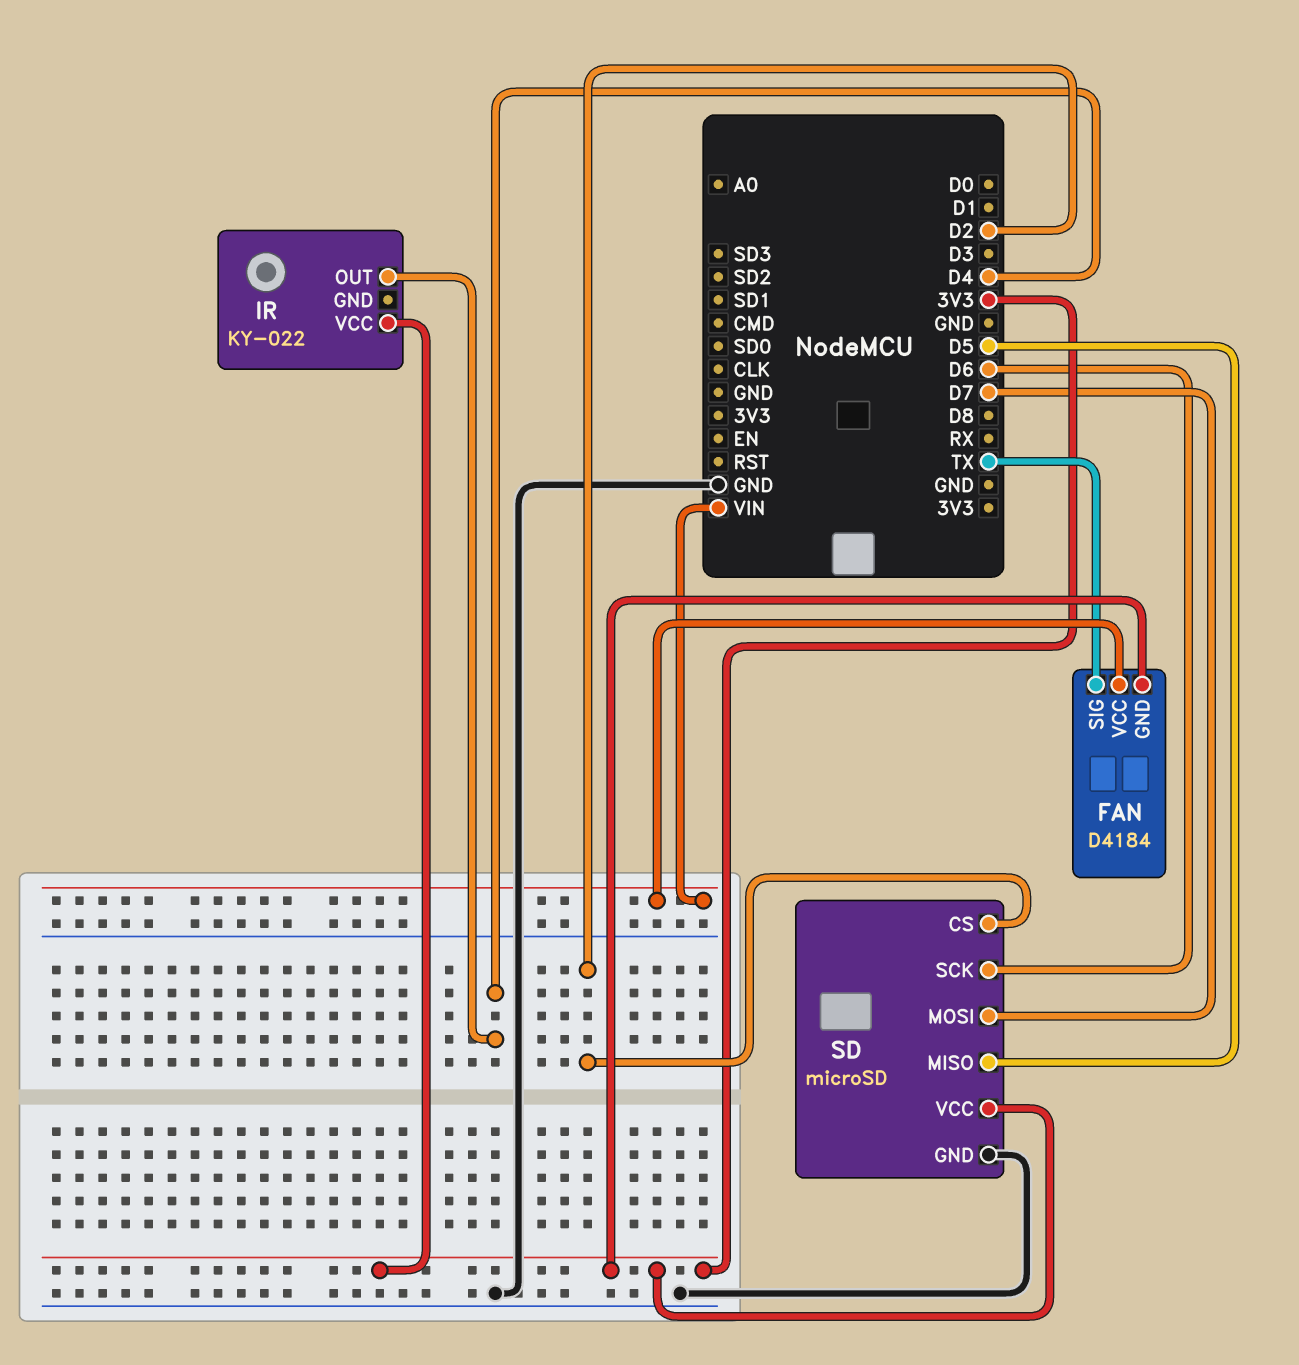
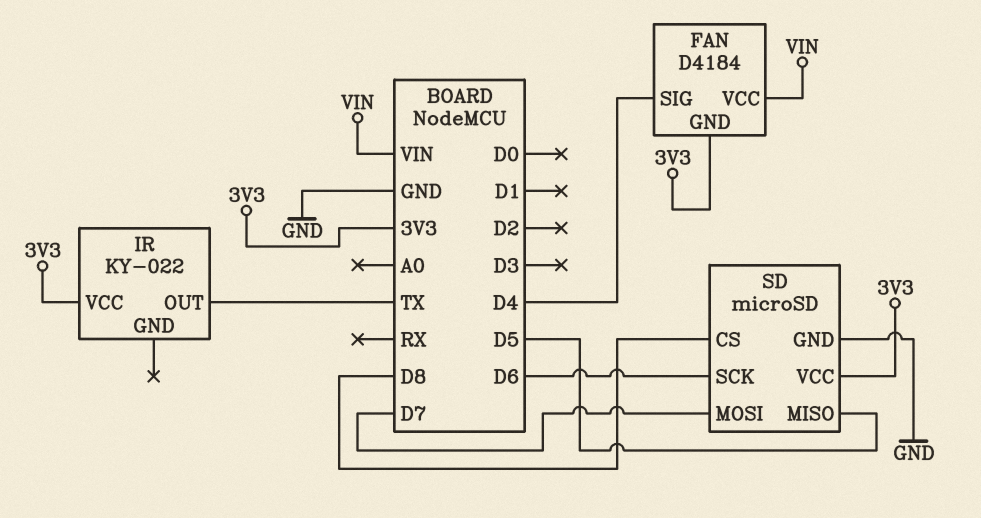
FAN pin SIG: TX -> D4
IR pin OUT: D4 -> TX
SD pin CS: D2 -> D8

